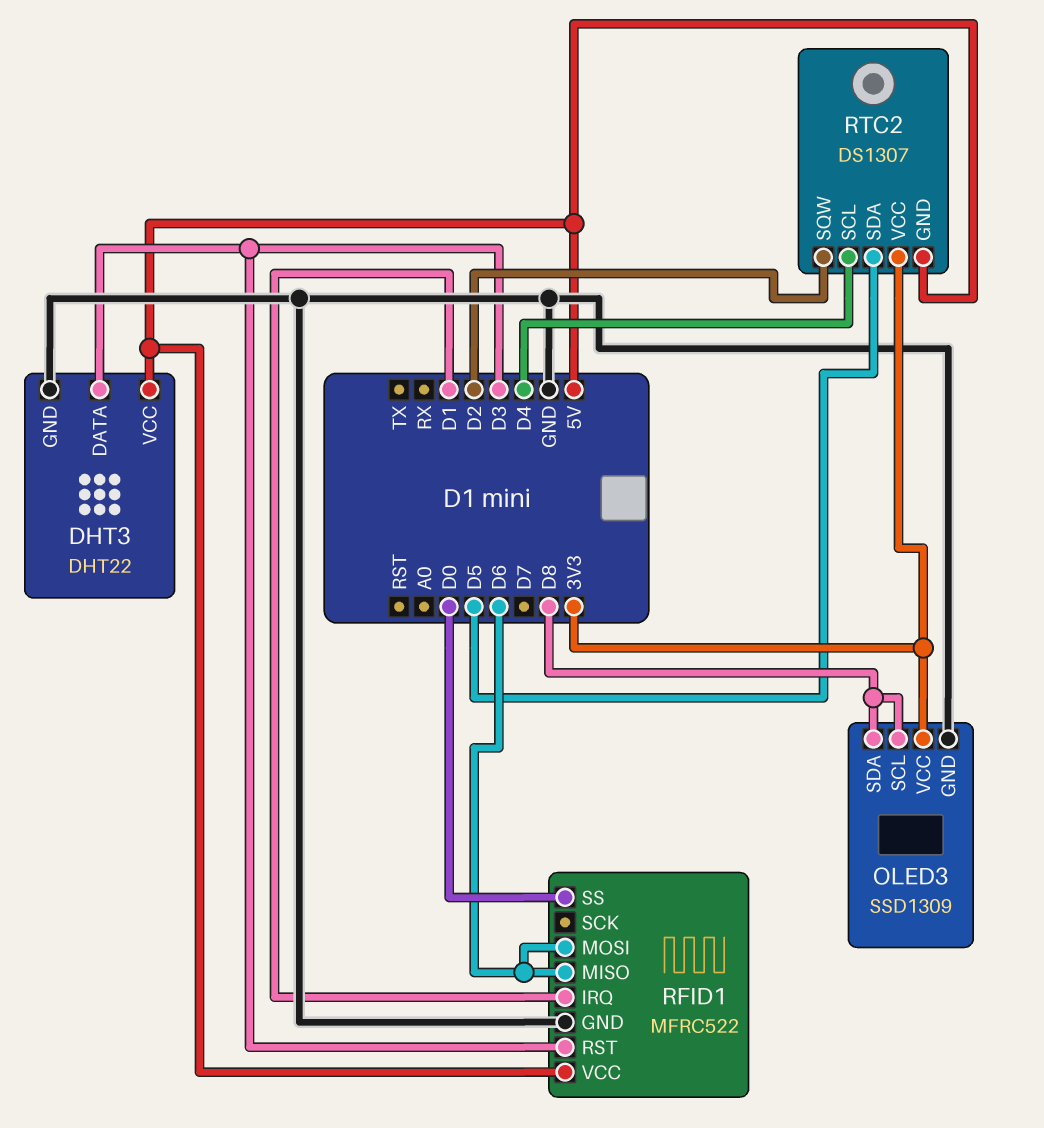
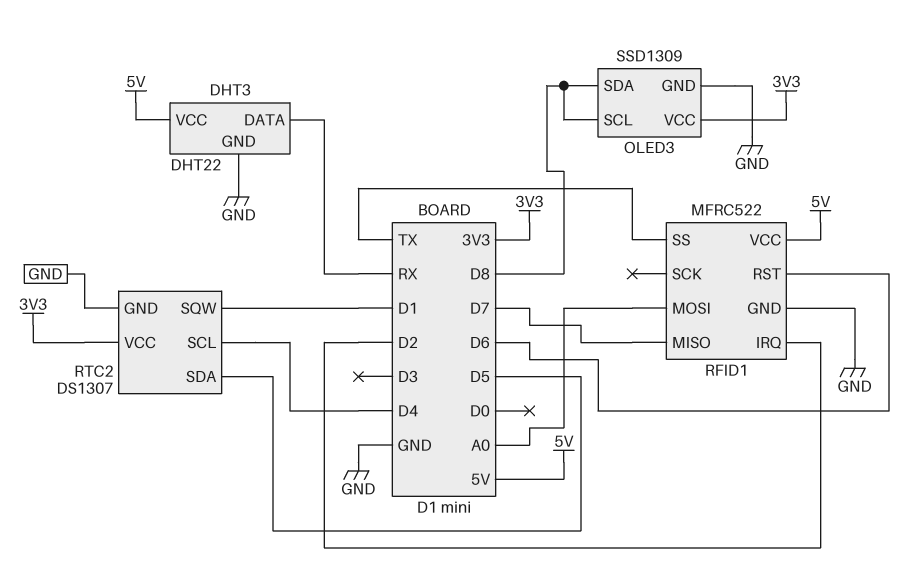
DHT3 pin DATA: D3 -> RX
RFID1 pin IRQ: D1 -> D2
RFID1 pin MISO: D6 -> D7
RFID1 pin MOSI: D6 -> A0
RFID1 pin RST: D3 -> D6
RFID1 pin SS: D0 -> TX
RTC2 pin GND: 5V -> GND
RTC2 pin SQW: D2 -> D1

